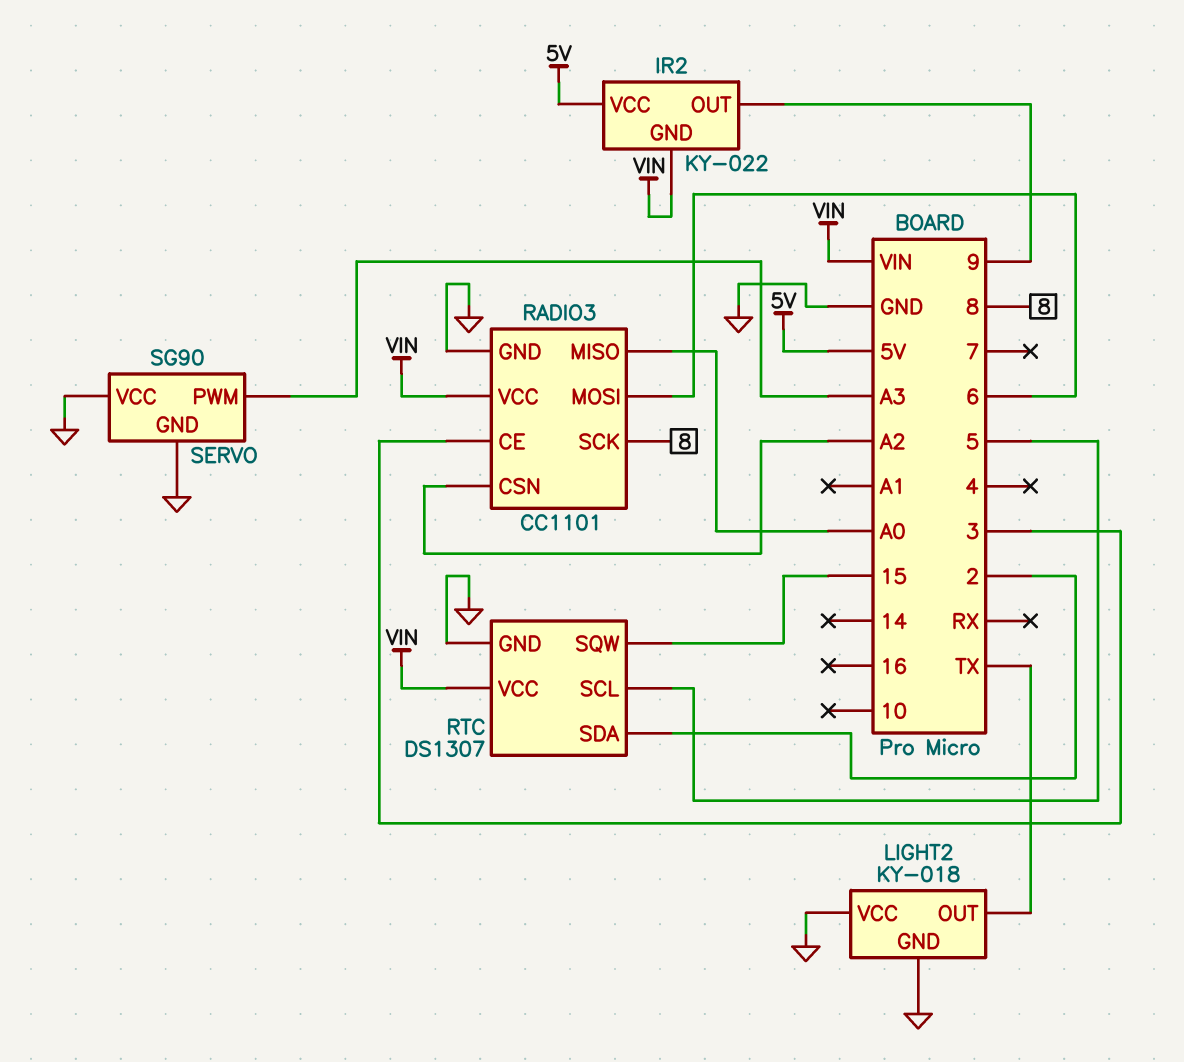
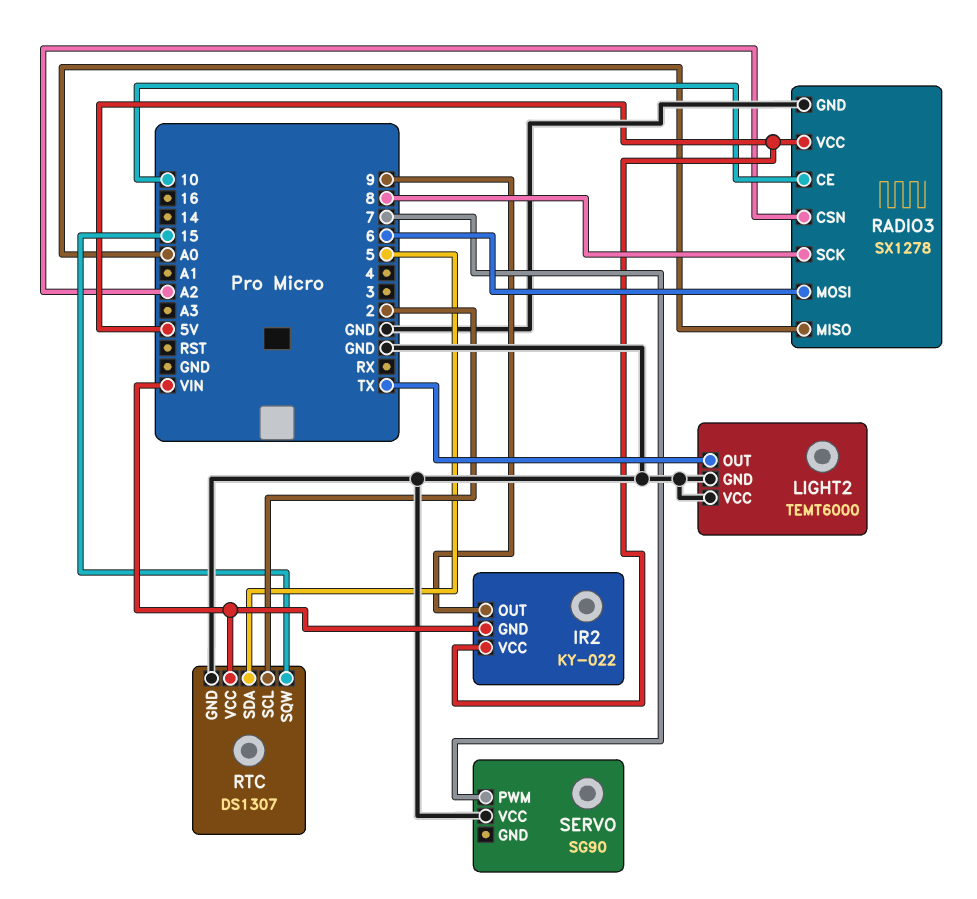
LIGHT2: KY-018 -> TEMT6000
RADIO3: CC1101 -> SX1278
RADIO3 pin CE: 3 -> 10
RADIO3 pin VCC: VIN -> 5V
RTC pin SCL: 5 -> 2
RTC pin SDA: 2 -> 5
SERVO pin GND: GND -> none
SERVO pin PWM: A3 -> 7

